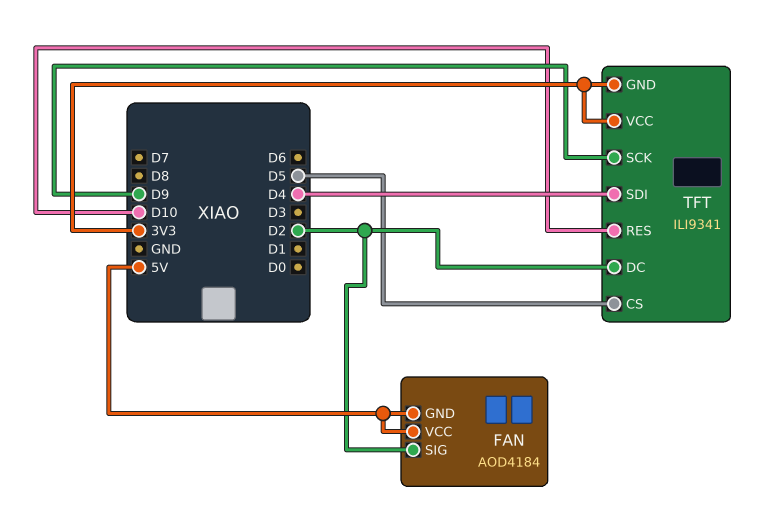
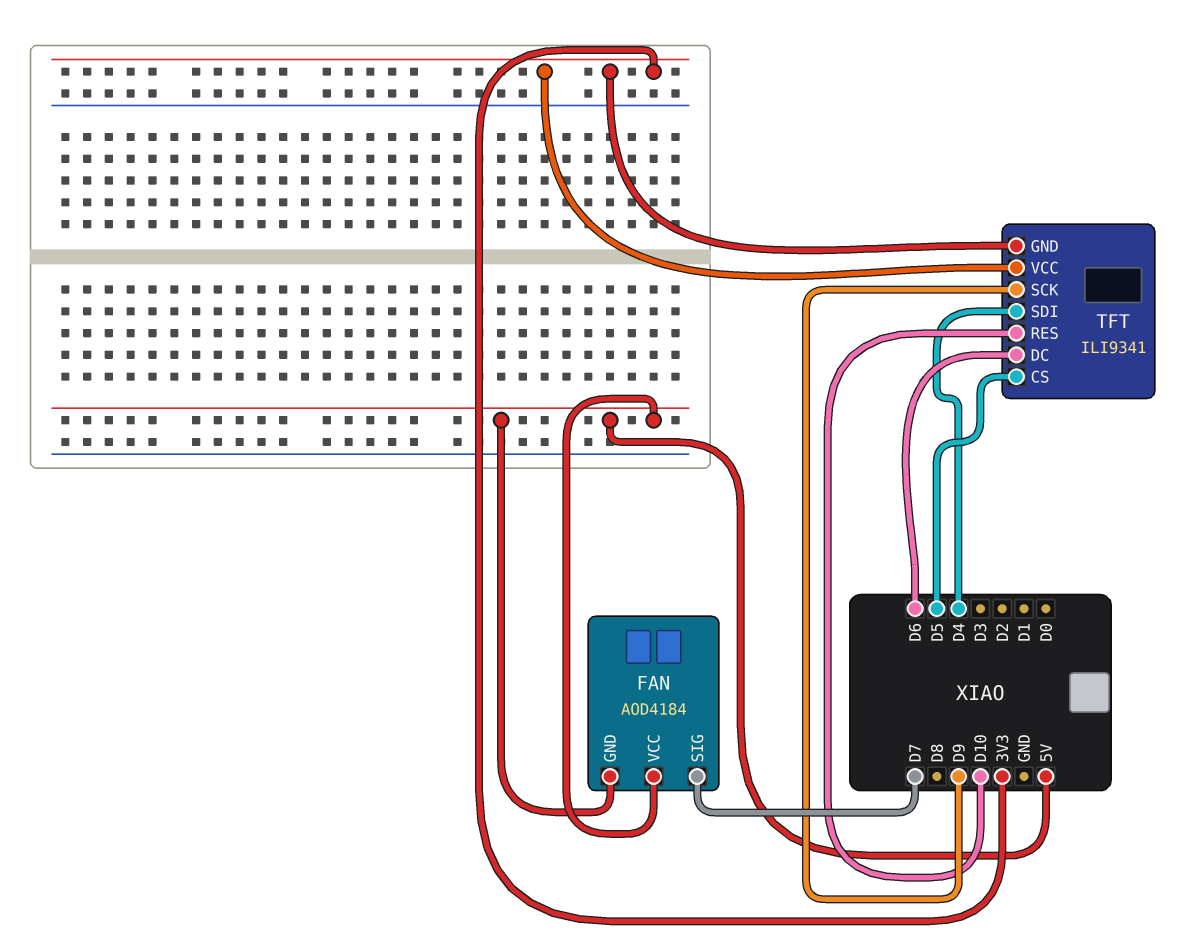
FAN pin SIG: D2 -> D7
TFT pin DC: D2 -> D6

